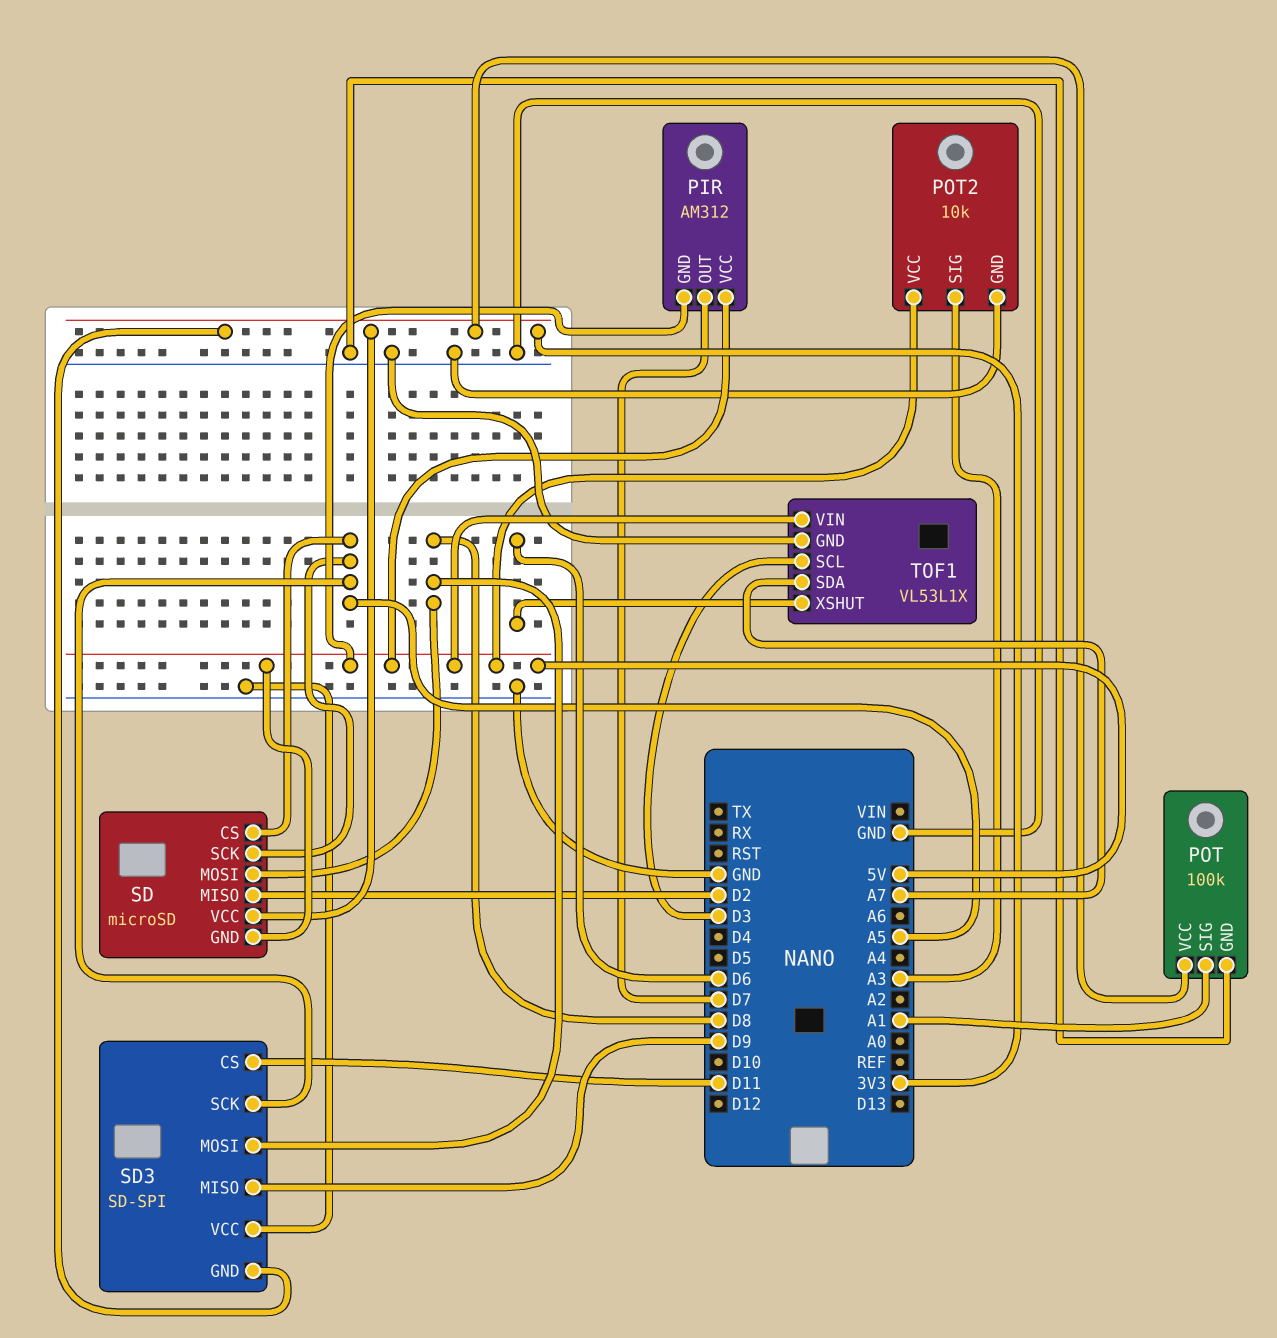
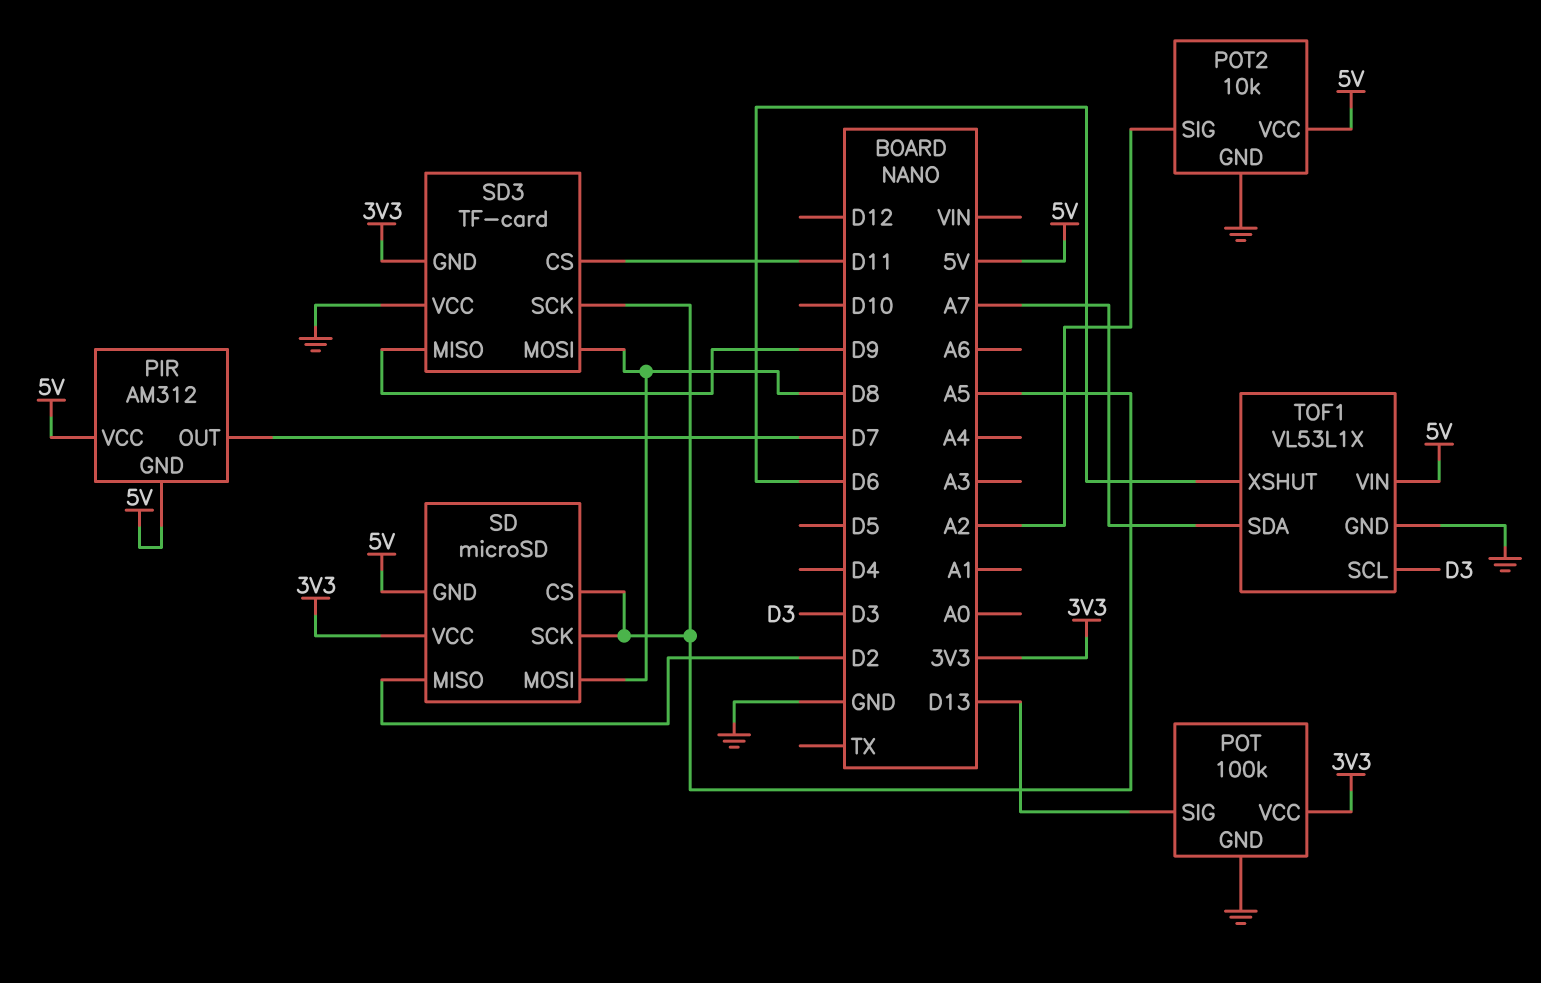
POT pin SIG: A1 -> D13
POT2 pin SIG: A3 -> A2
SD3: SD-SPI -> TF-card

